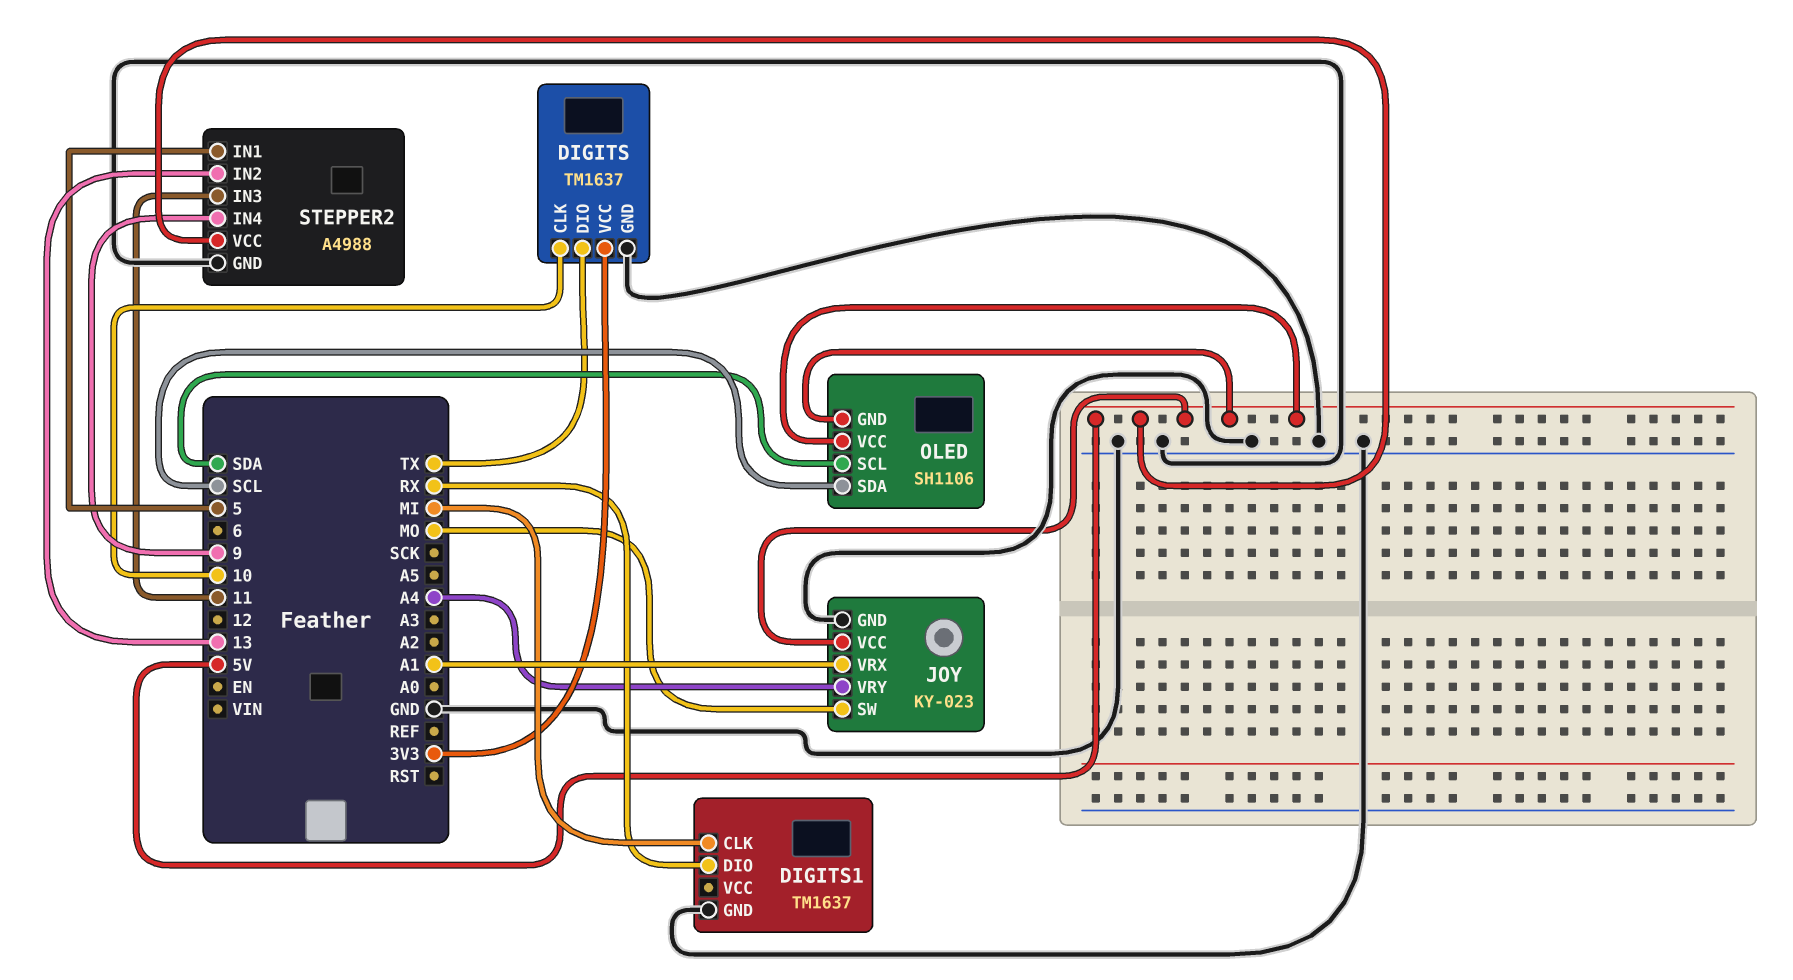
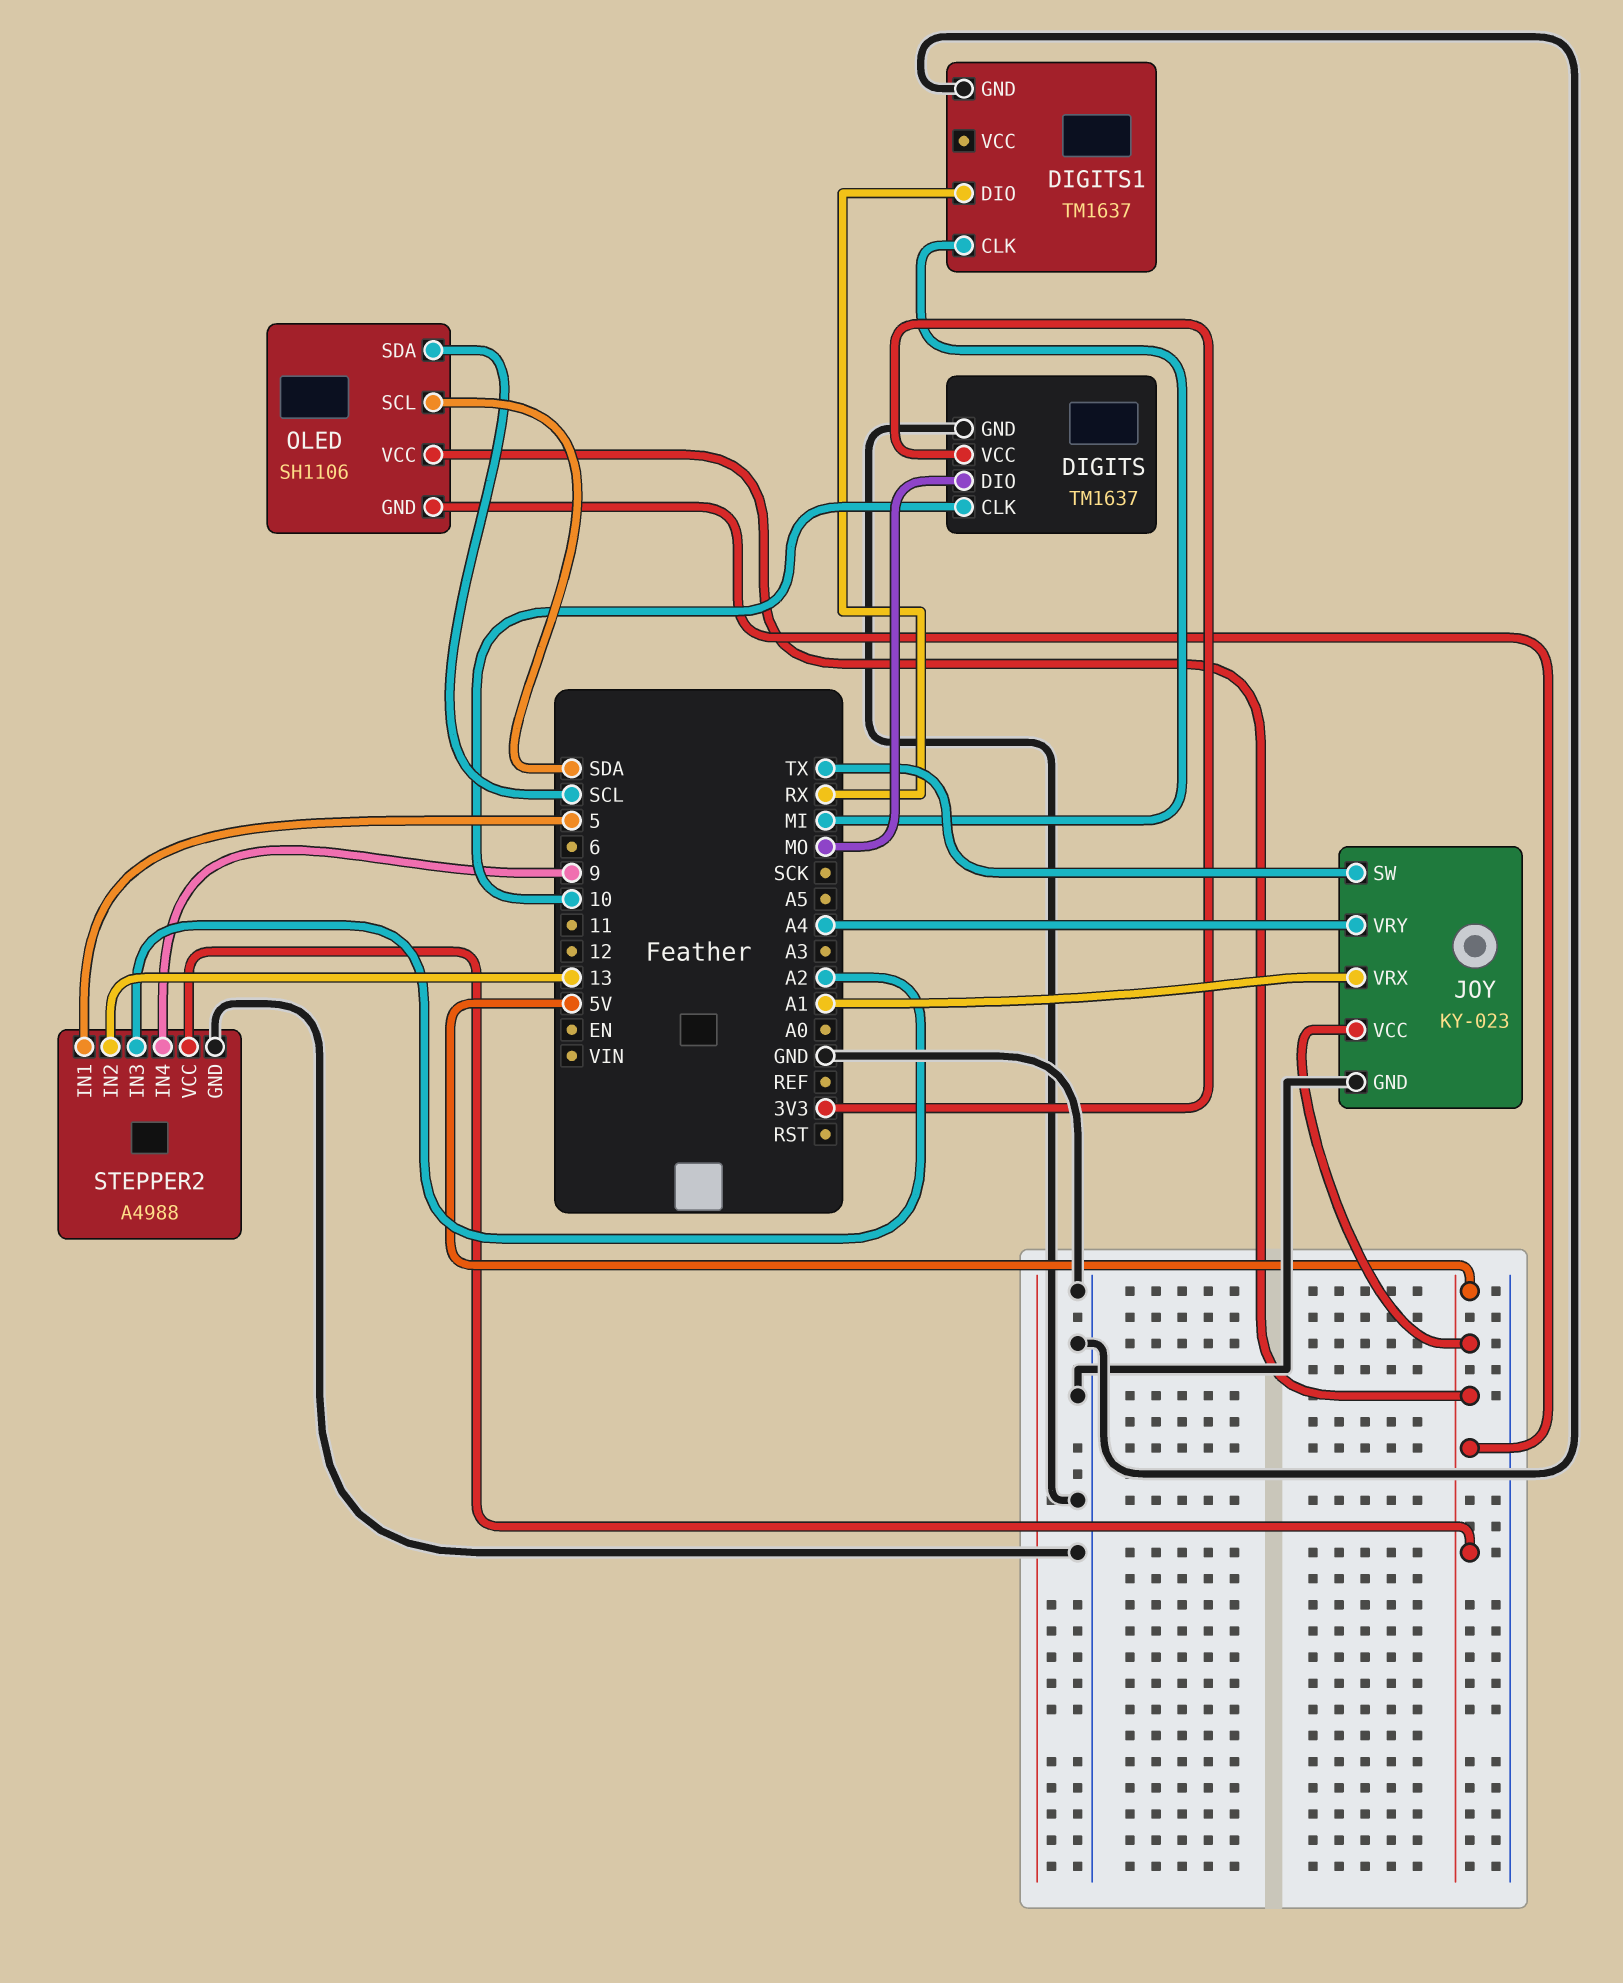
DIGITS pin DIO: TX -> MO
JOY pin SW: MO -> TX
STEPPER2 pin IN3: 11 -> A2

